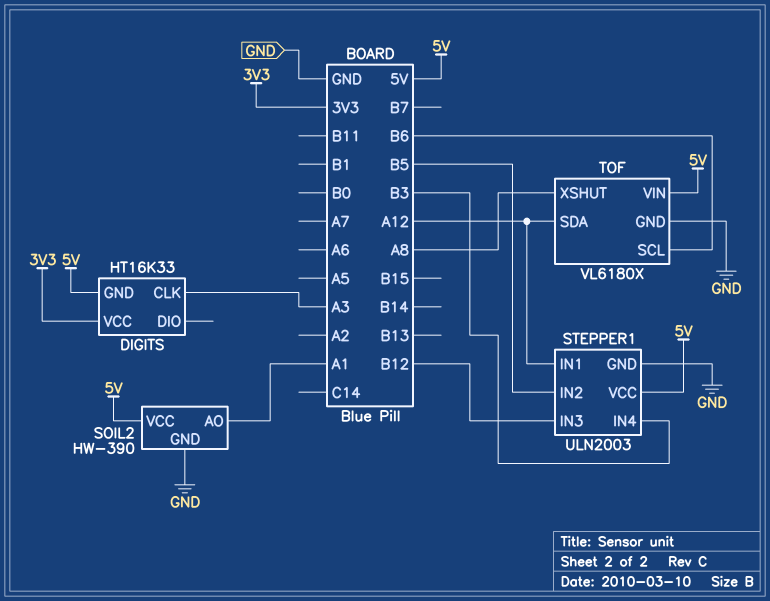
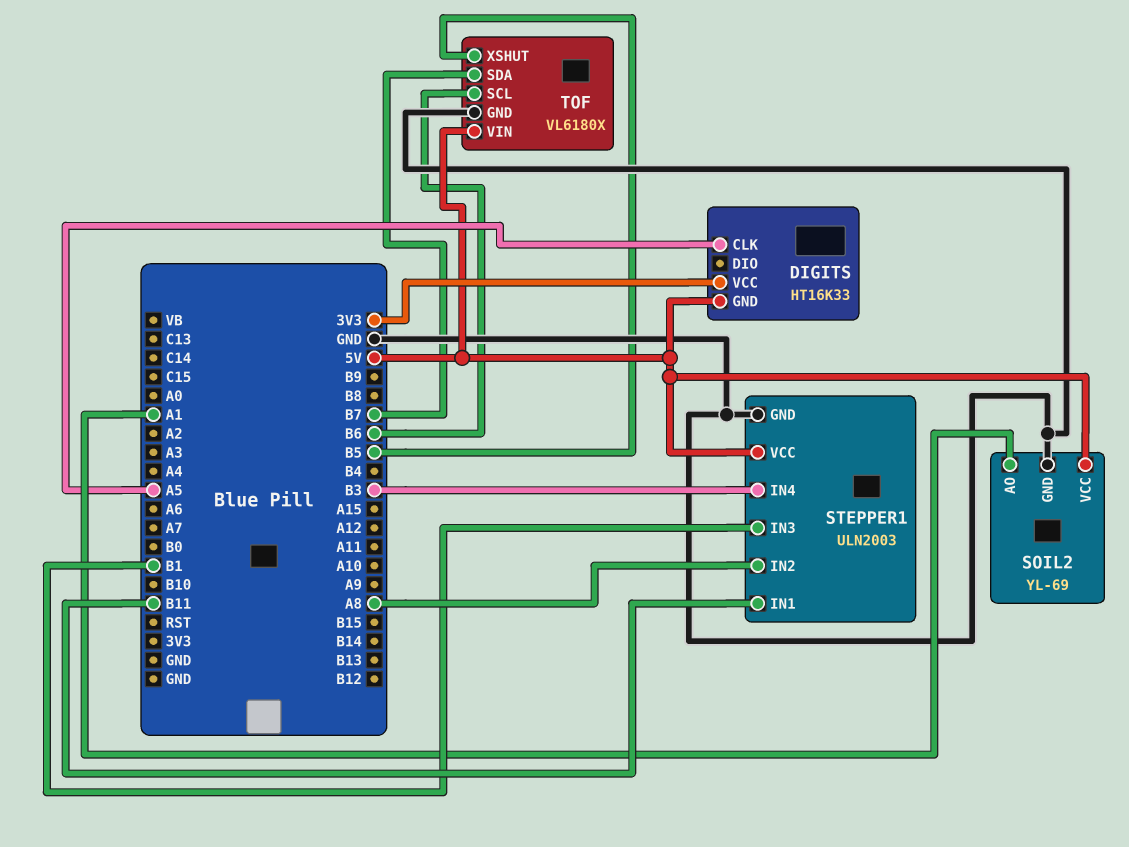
DIGITS pin CLK: A3 -> A5
SOIL2: HW-390 -> YL-69
STEPPER1 pin IN1: A12 -> B11
STEPPER1 pin IN2: B5 -> A8
STEPPER1 pin IN3: B12 -> B1
TOF pin SDA: A12 -> B7
TOF pin XSHUT: A8 -> B5

